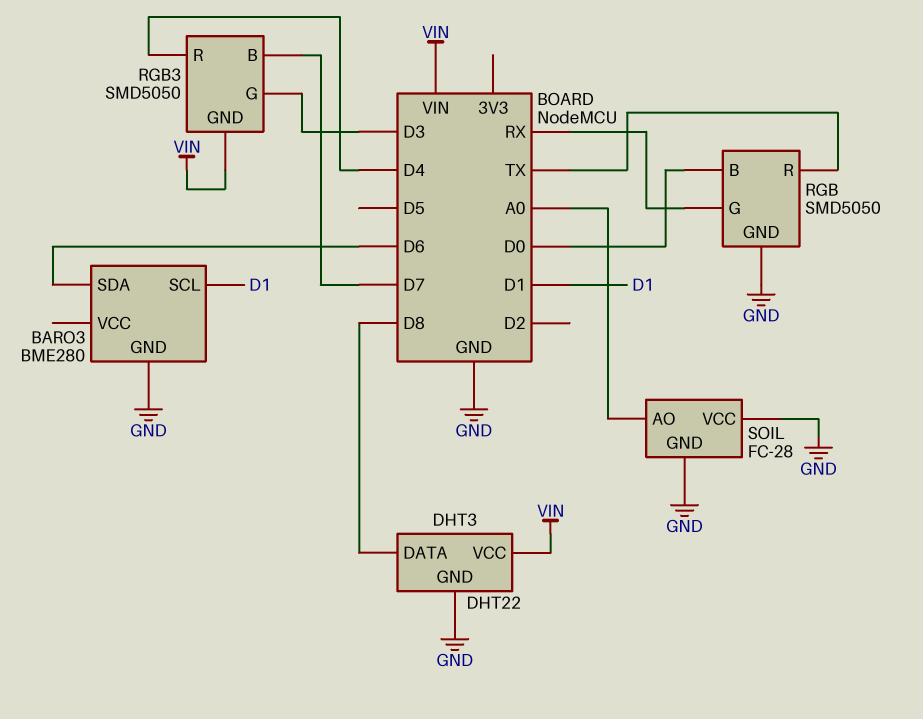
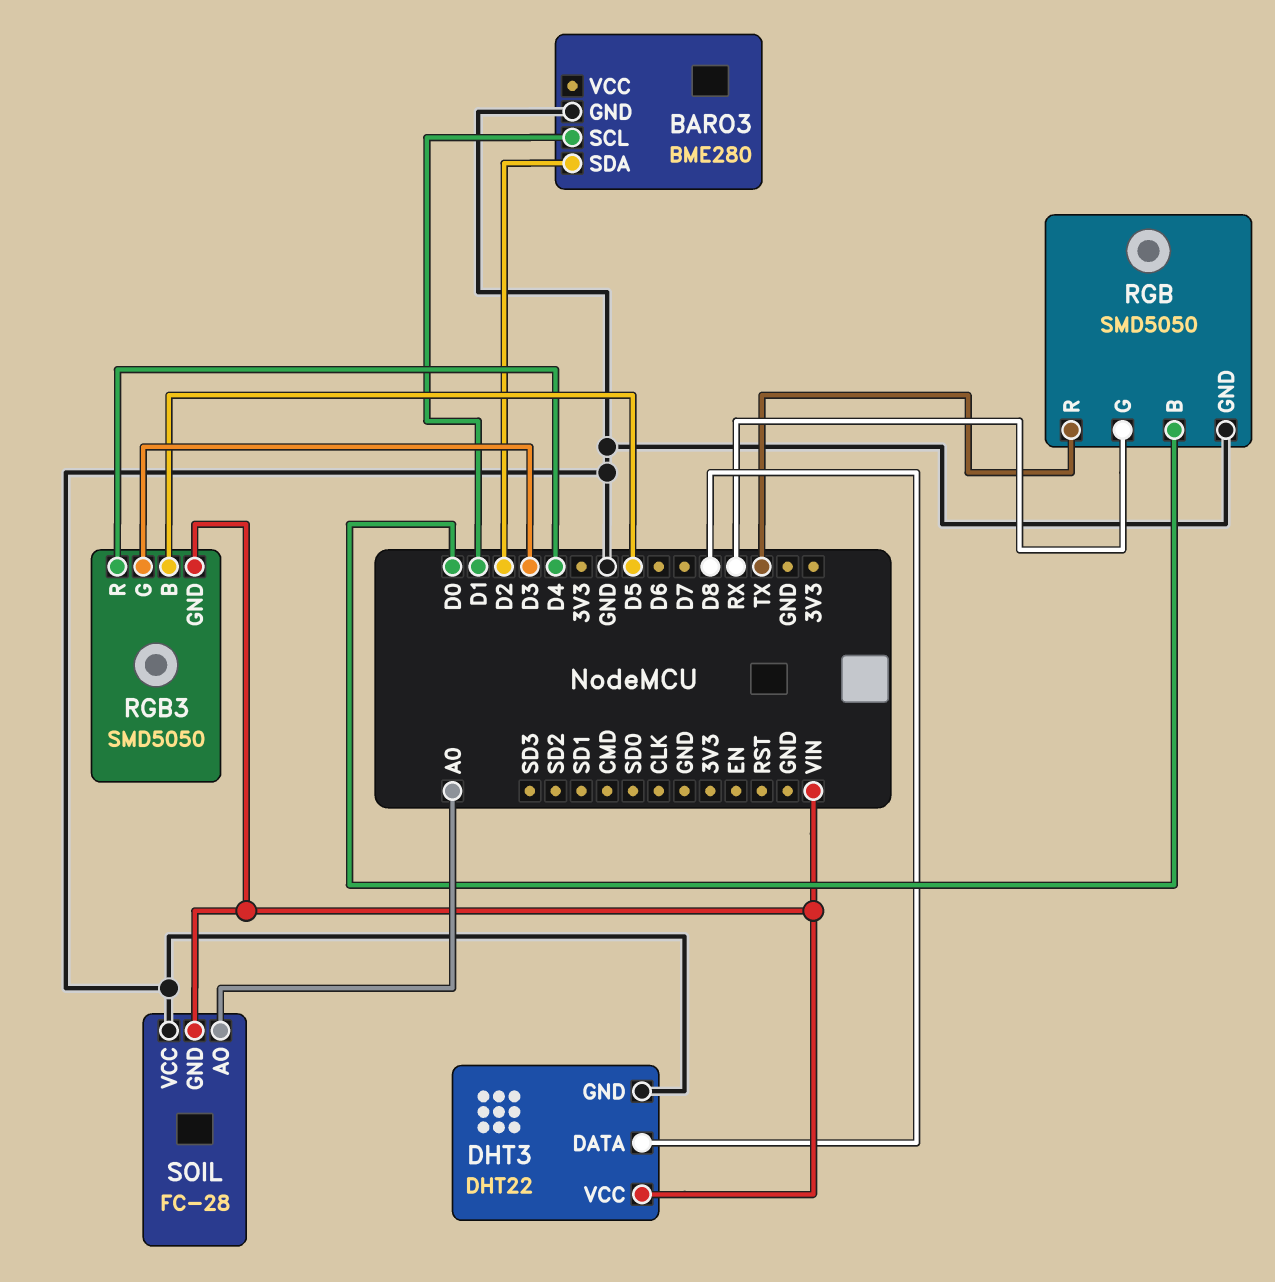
BARO3 pin SDA: D6 -> D2
RGB3 pin B: D7 -> D5
SOIL pin GND: GND -> VIN

